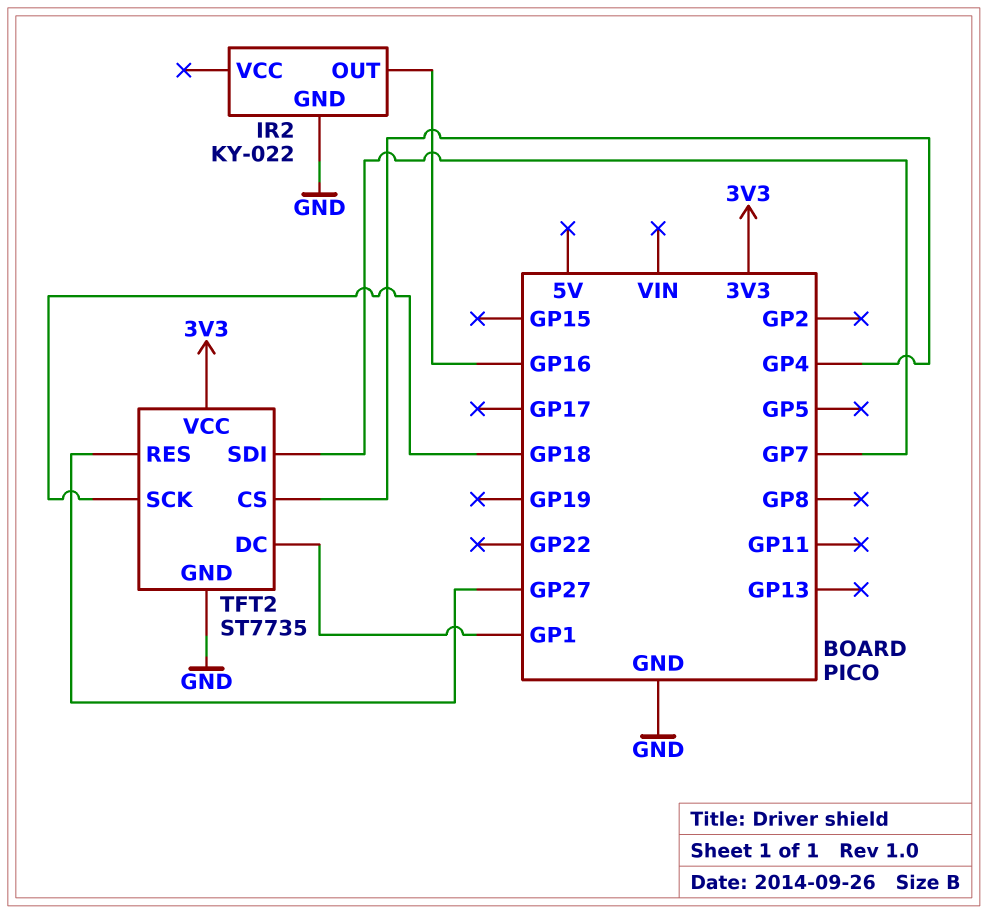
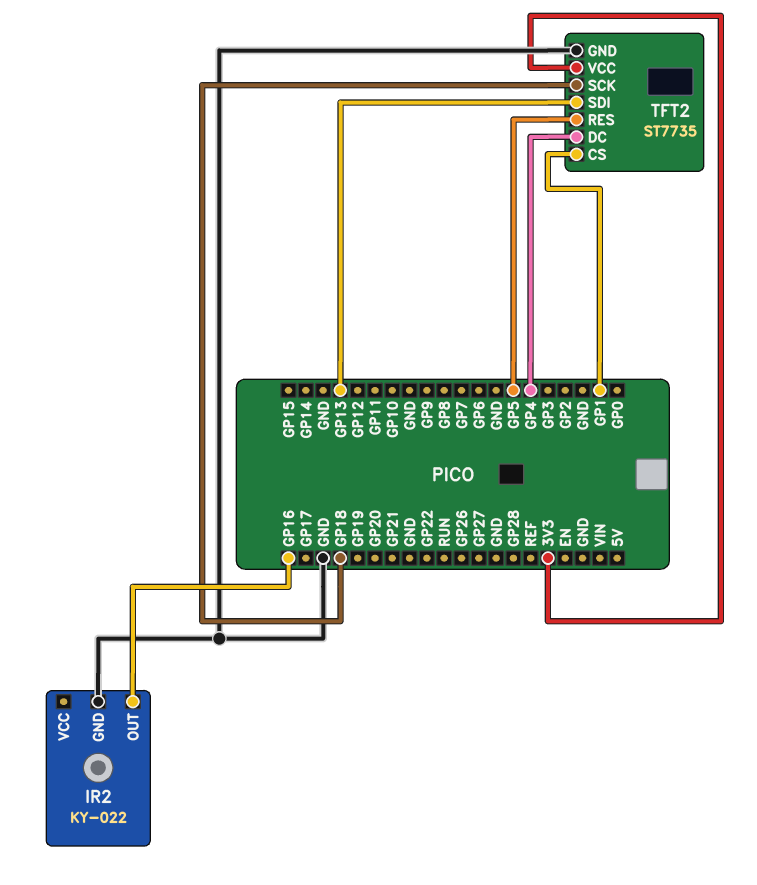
TFT2 pin CS: GP4 -> GP1
TFT2 pin DC: GP1 -> GP4
TFT2 pin RES: GP27 -> GP5
TFT2 pin SDI: GP7 -> GP13

